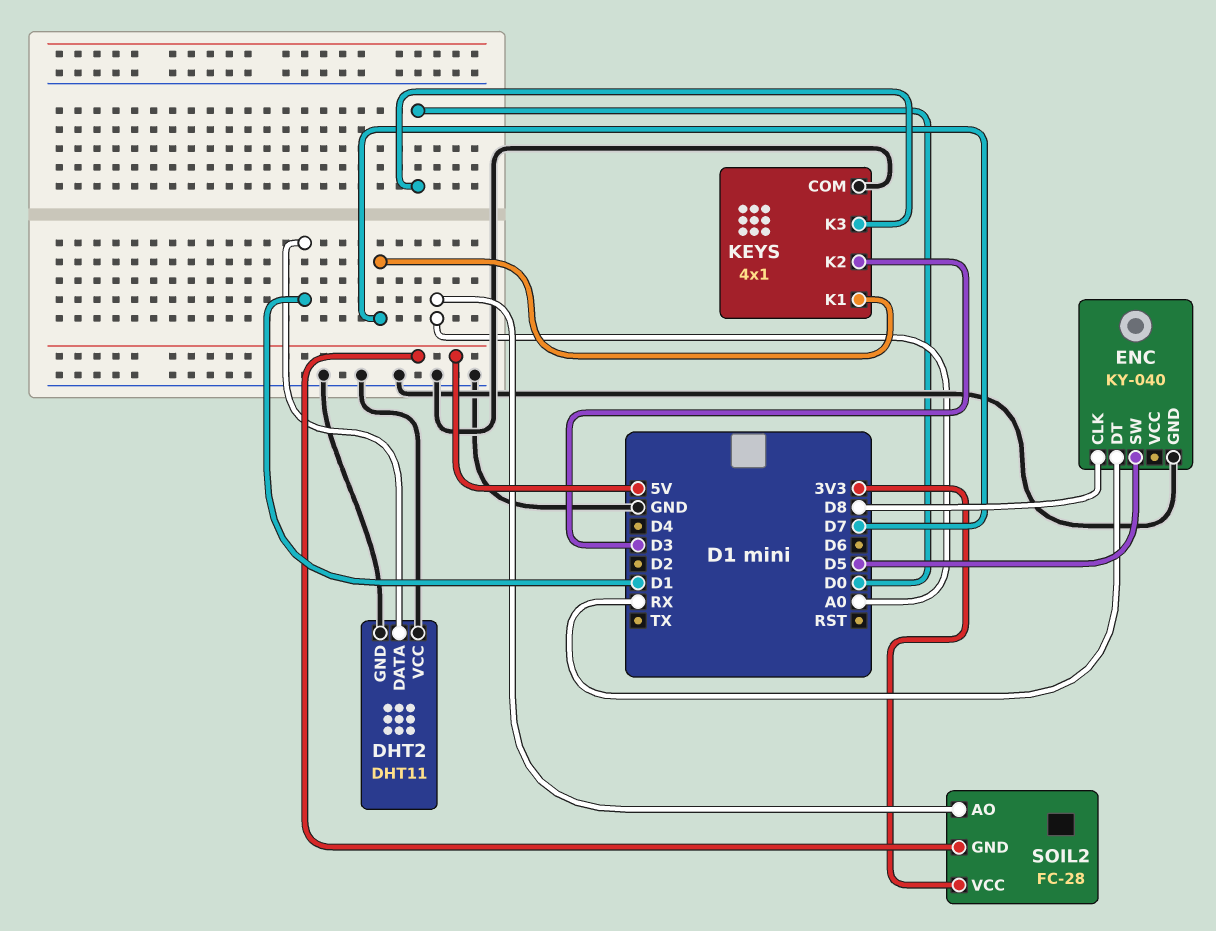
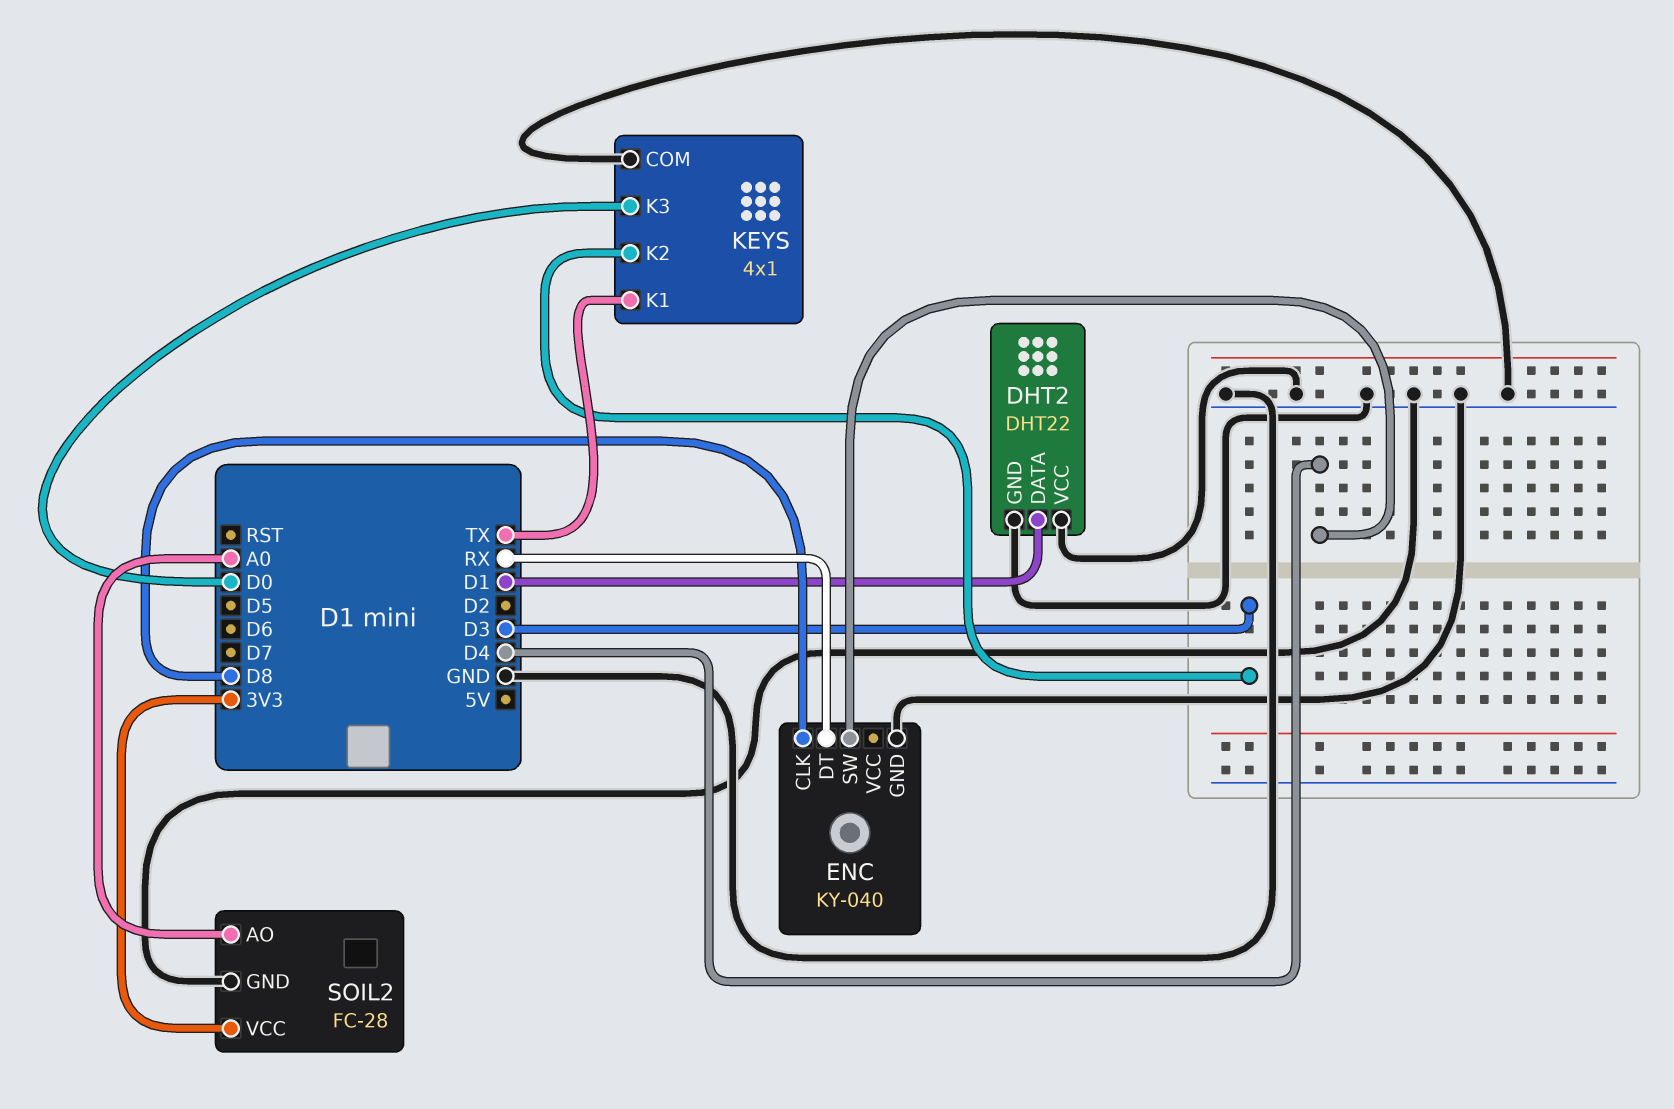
DHT2: DHT11 -> DHT22
ENC pin SW: D5 -> D4
KEYS pin K1: D7 -> TX
SOIL2 pin GND: 5V -> GND

